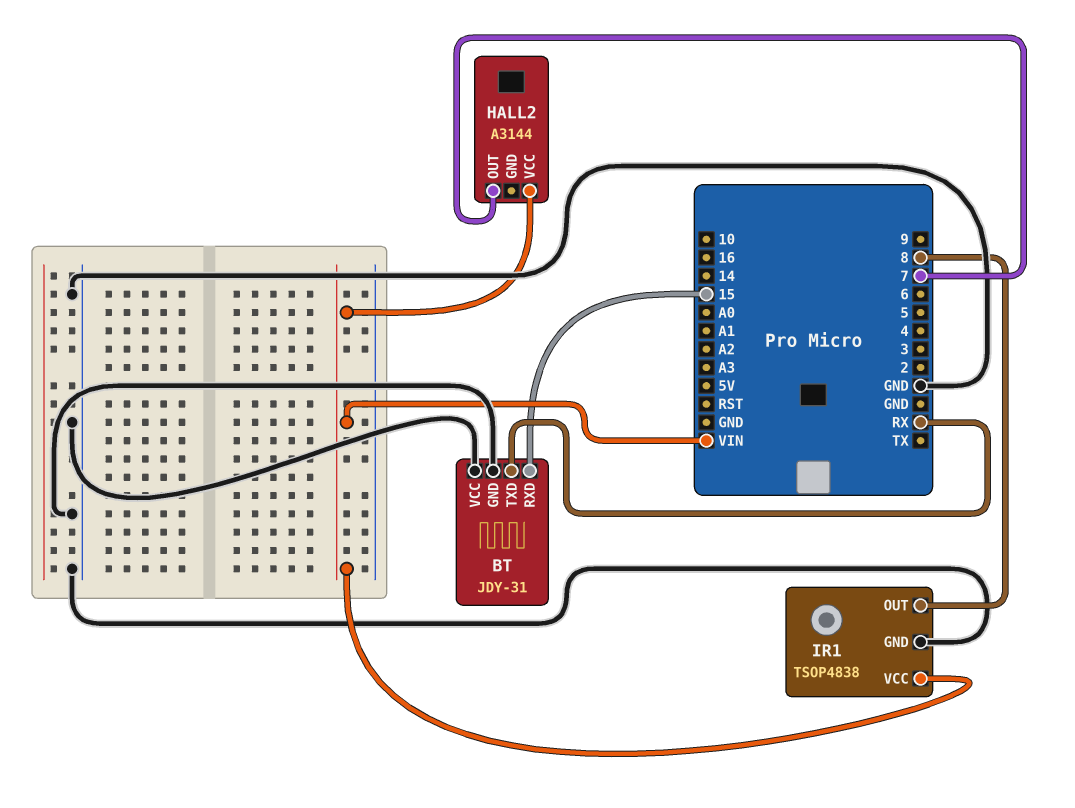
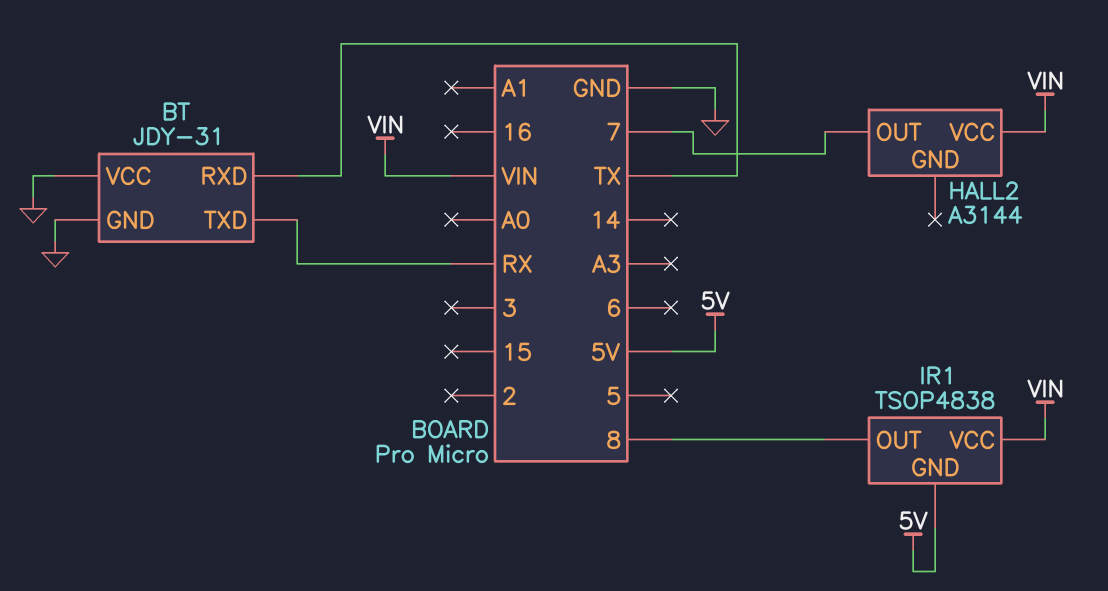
BT pin RXD: 15 -> TX
IR1 pin GND: GND -> 5V

